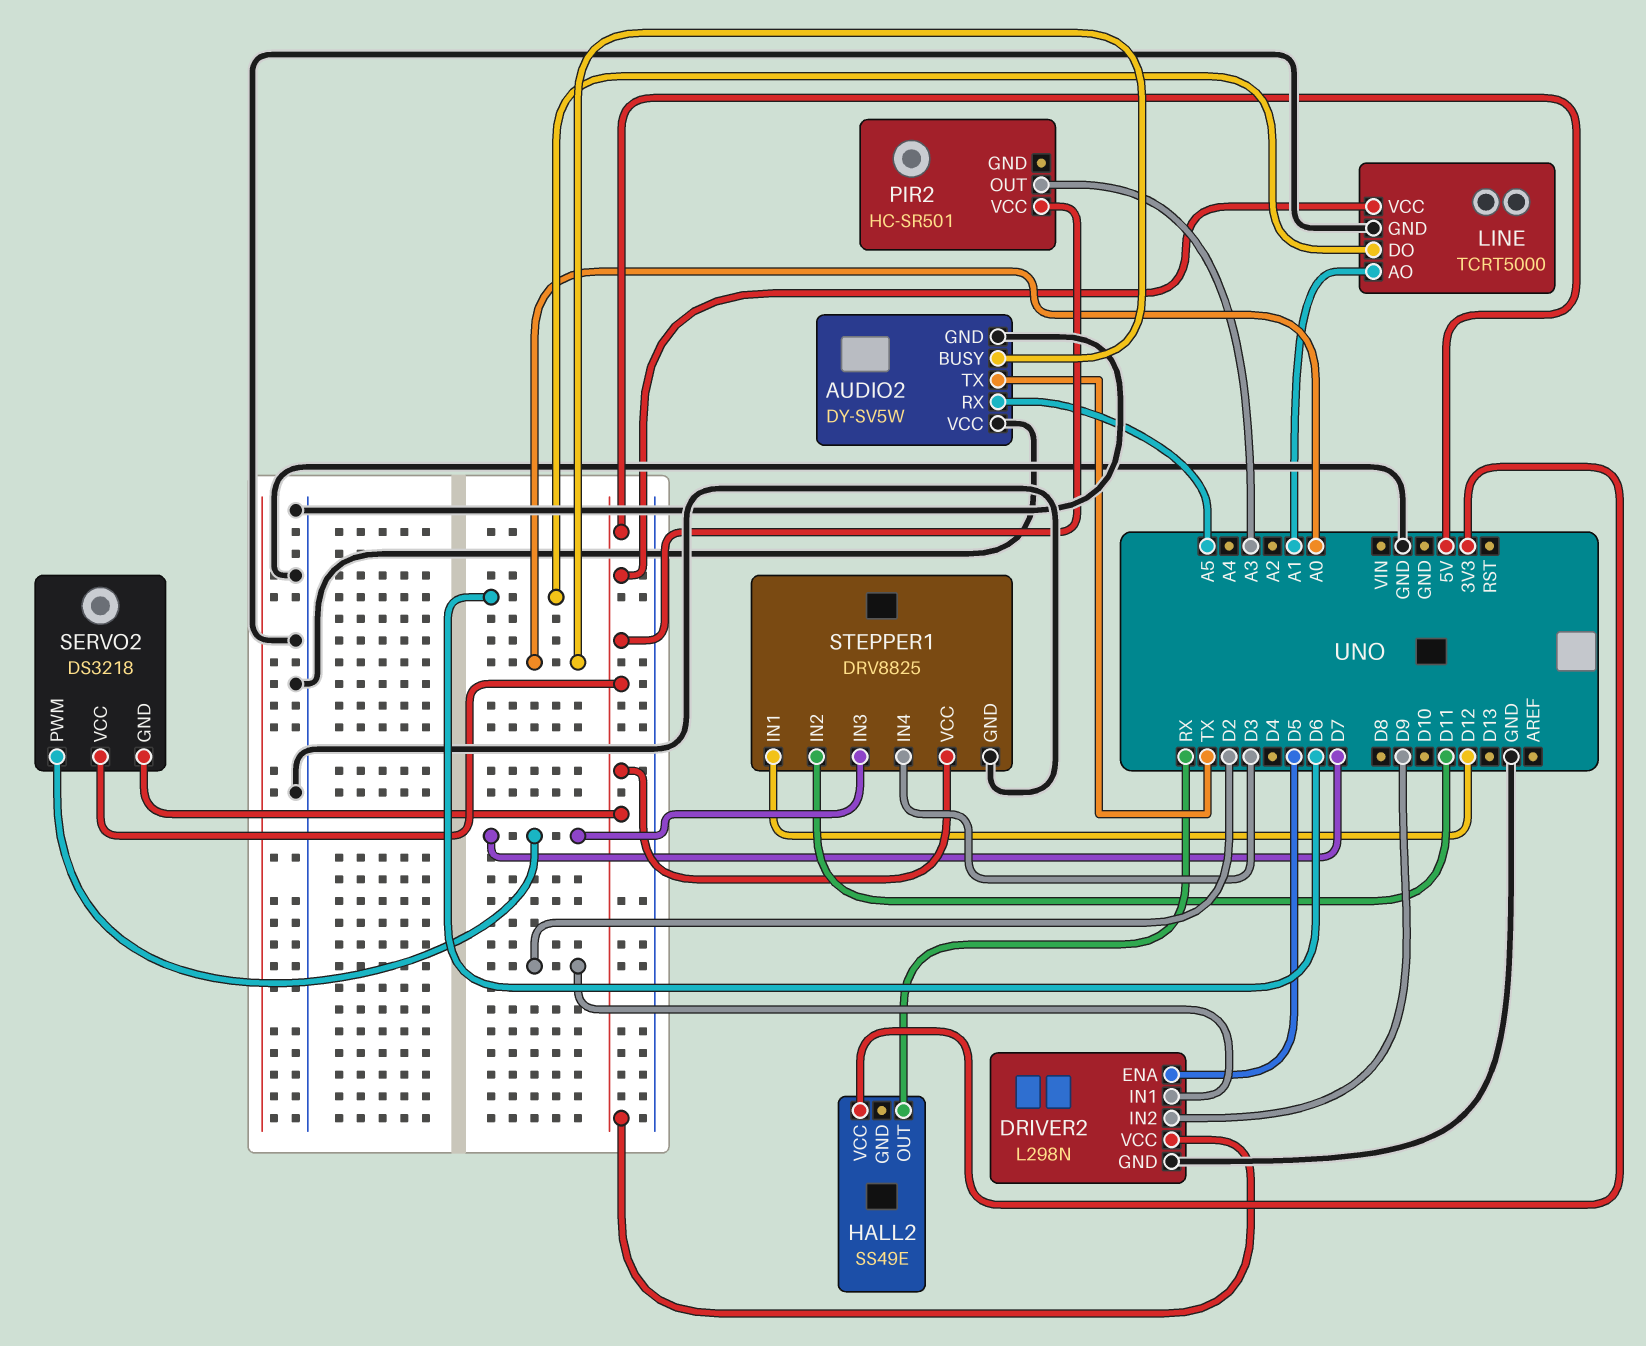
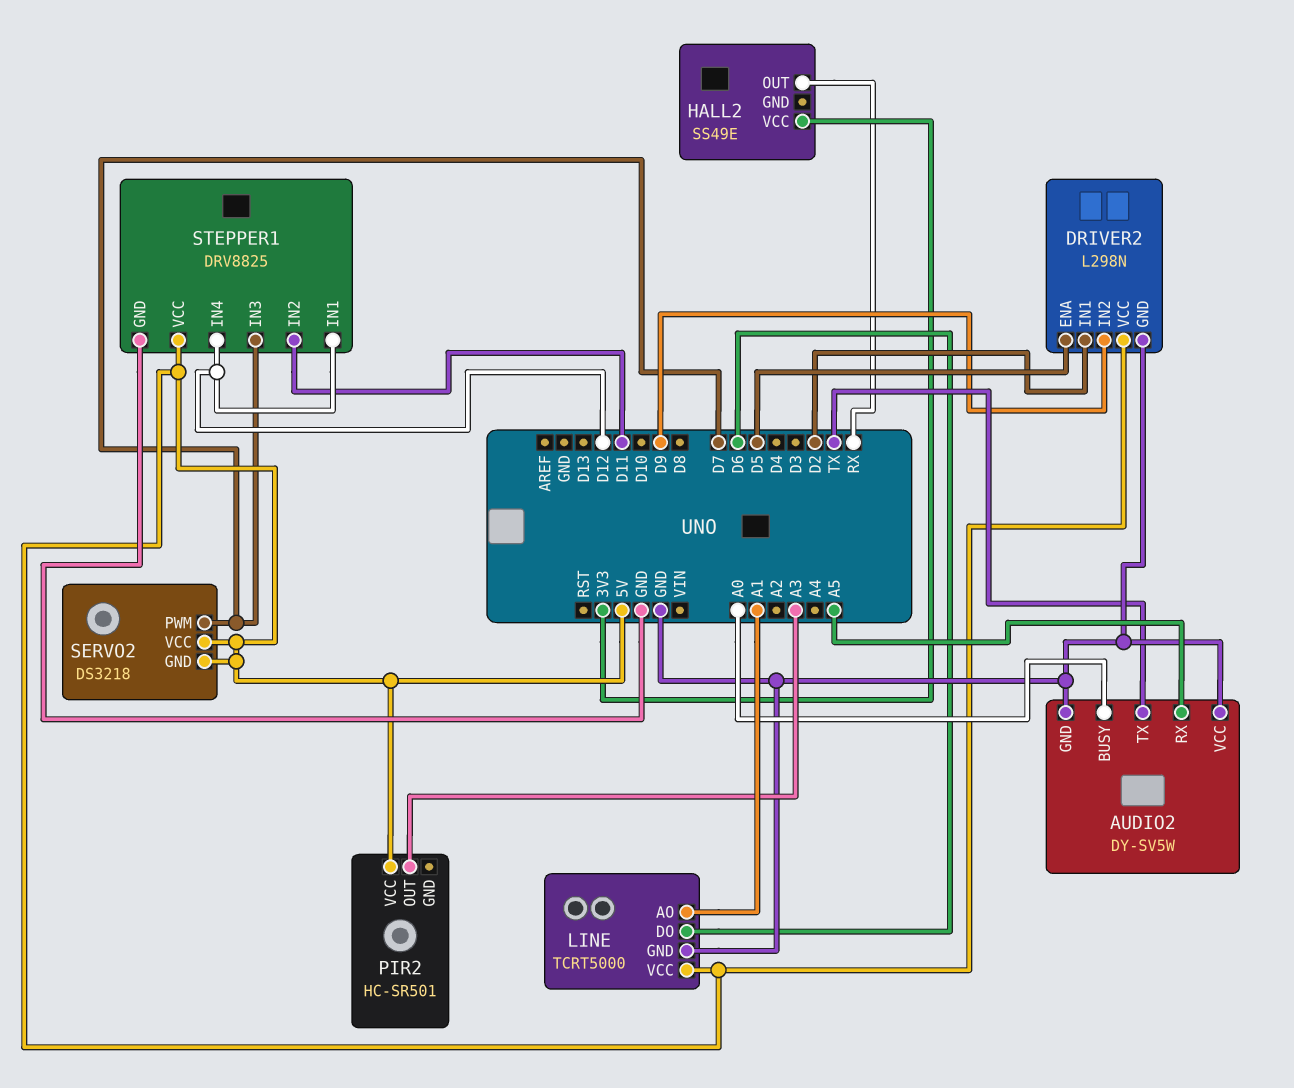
STEPPER1 pin IN4: D3 -> D12

